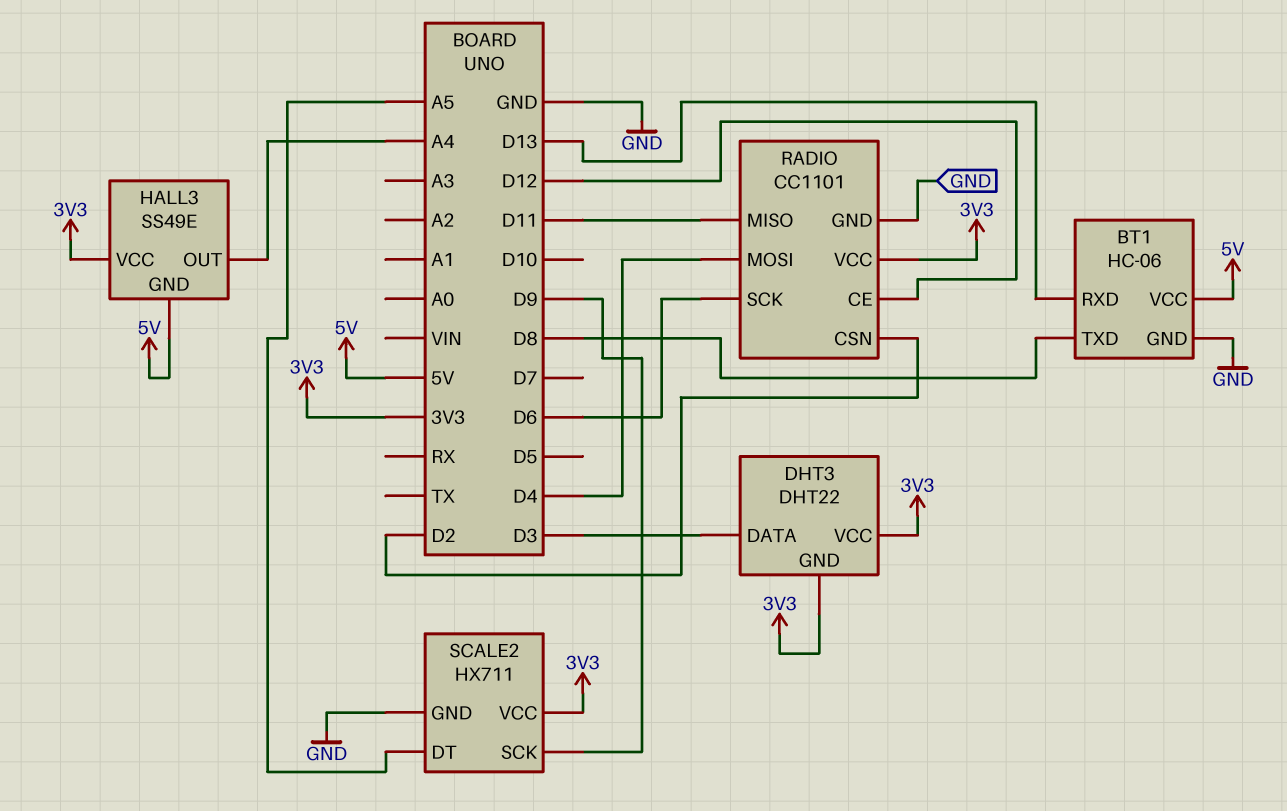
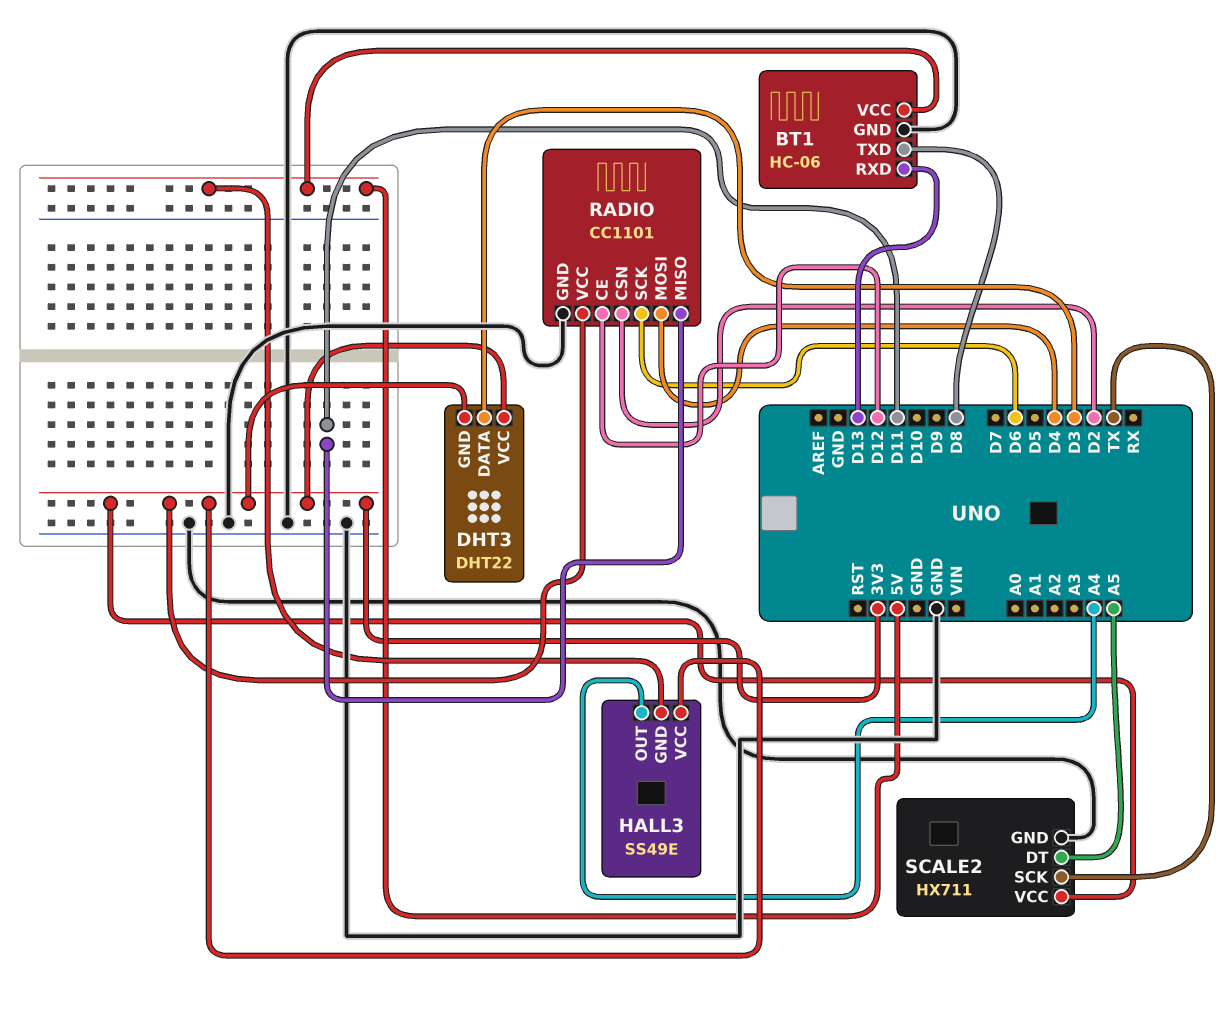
SCALE2 pin SCK: D9 -> TX

